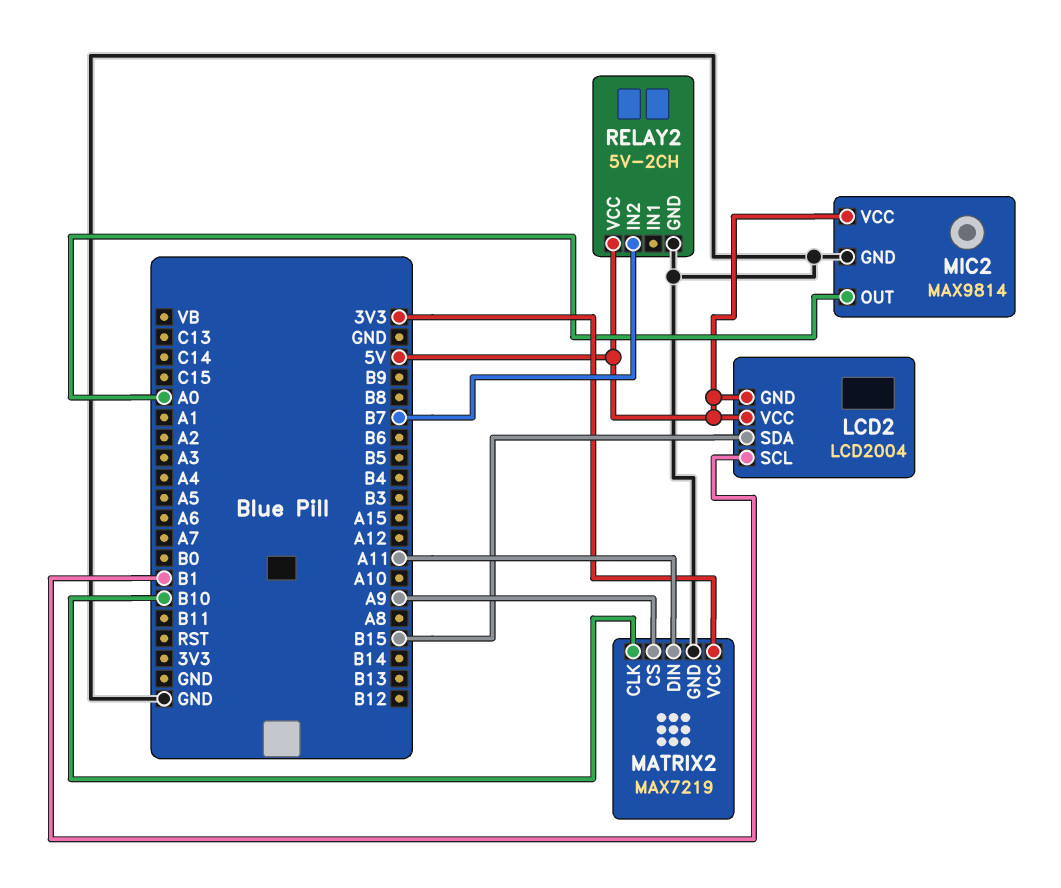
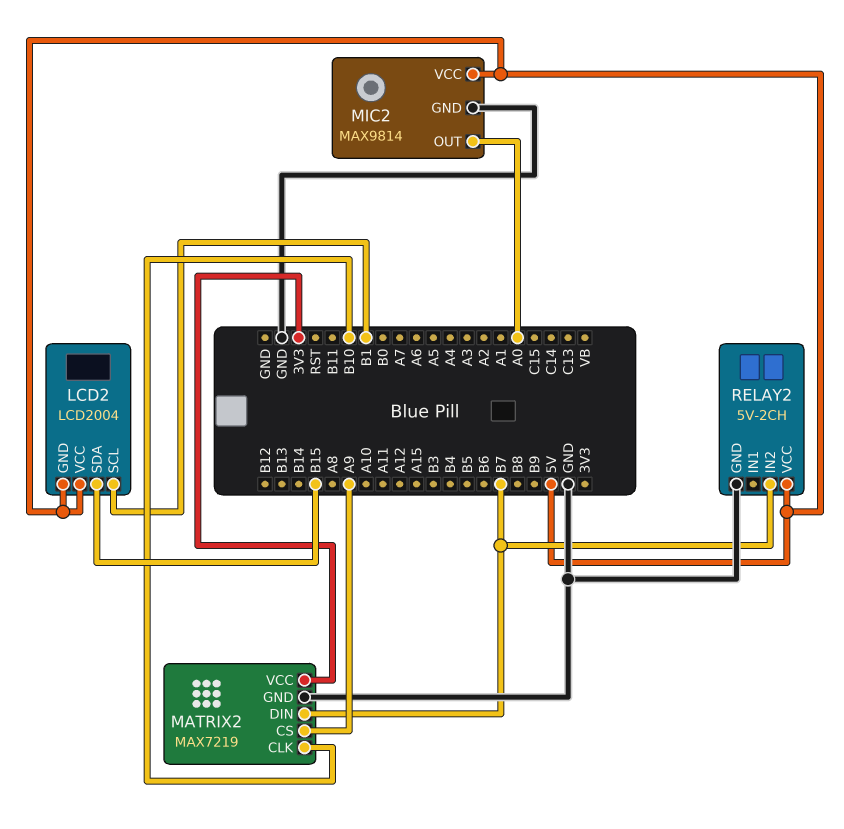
MATRIX2 pin DIN: A11 -> B7

